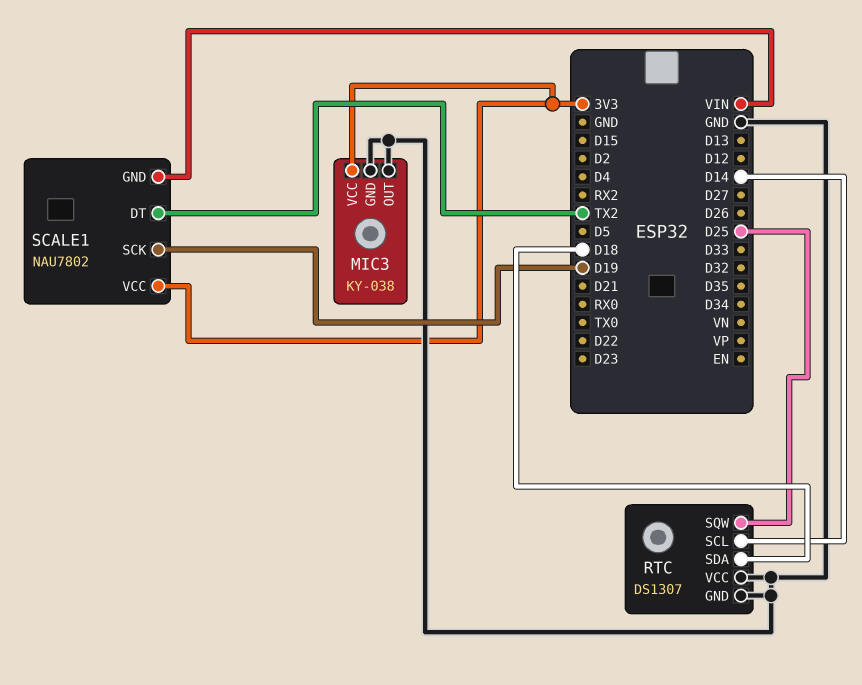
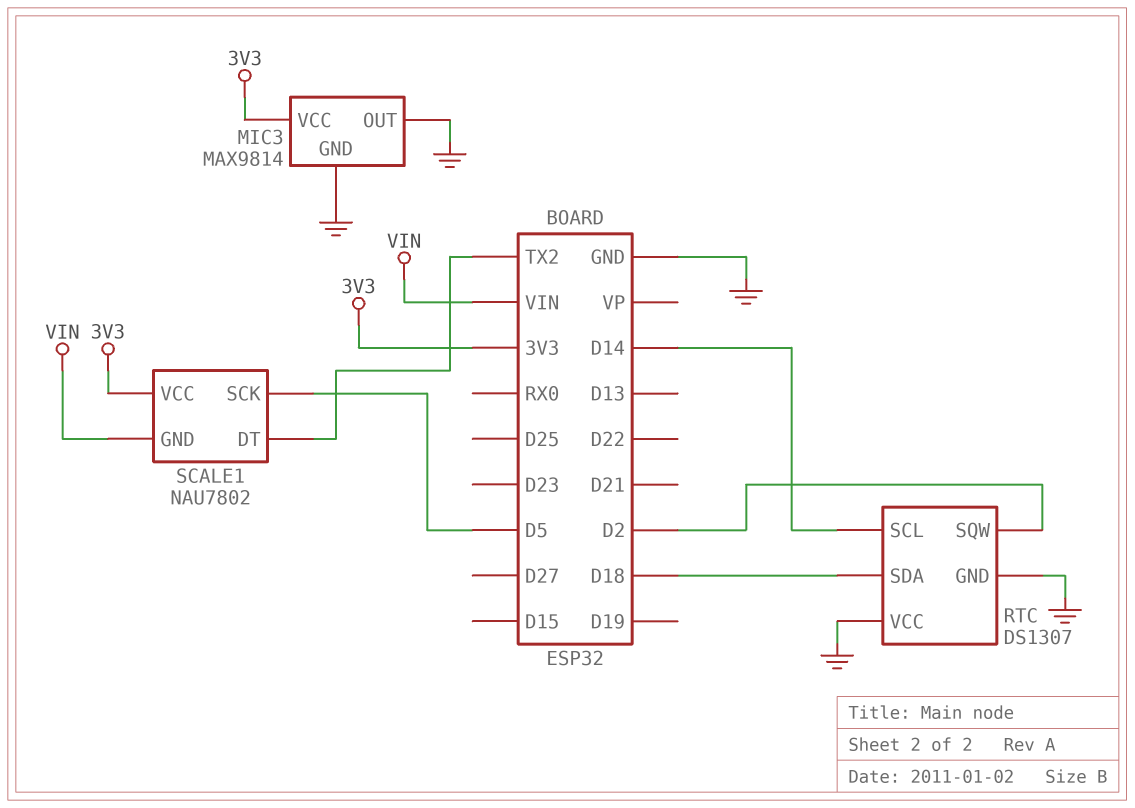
MIC3: KY-038 -> MAX9814
RTC pin SQW: D25 -> D2
SCALE1 pin SCK: D19 -> D5

